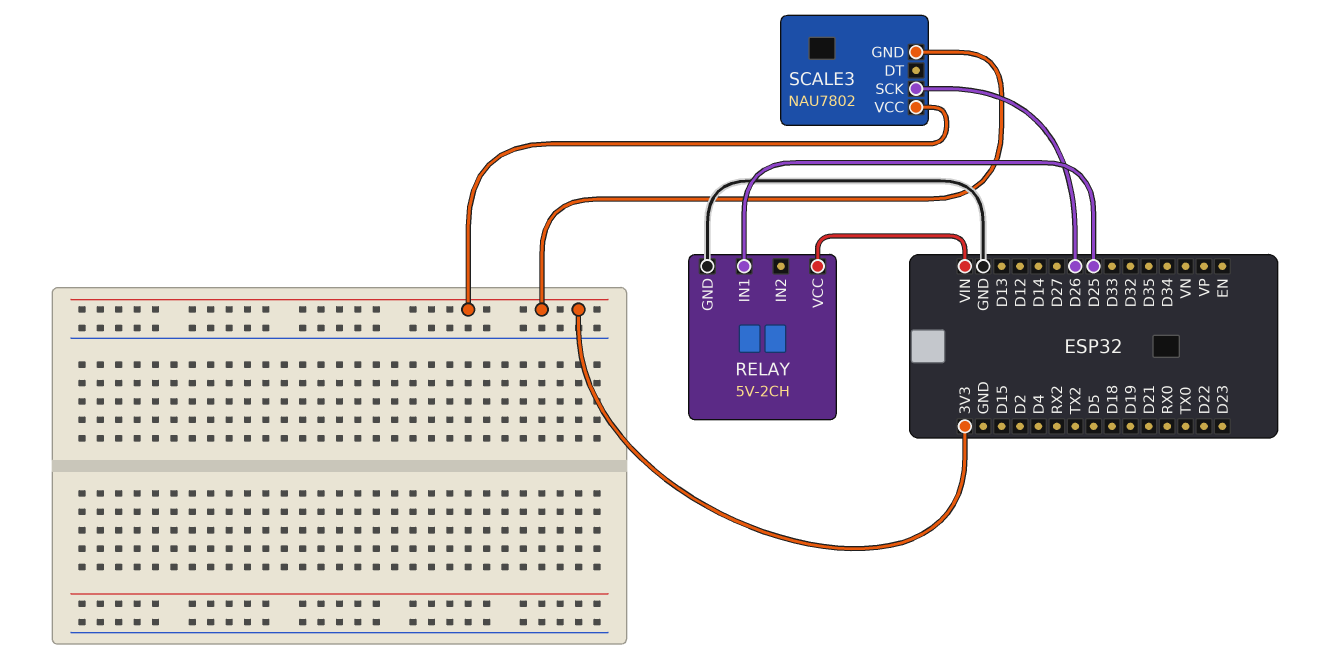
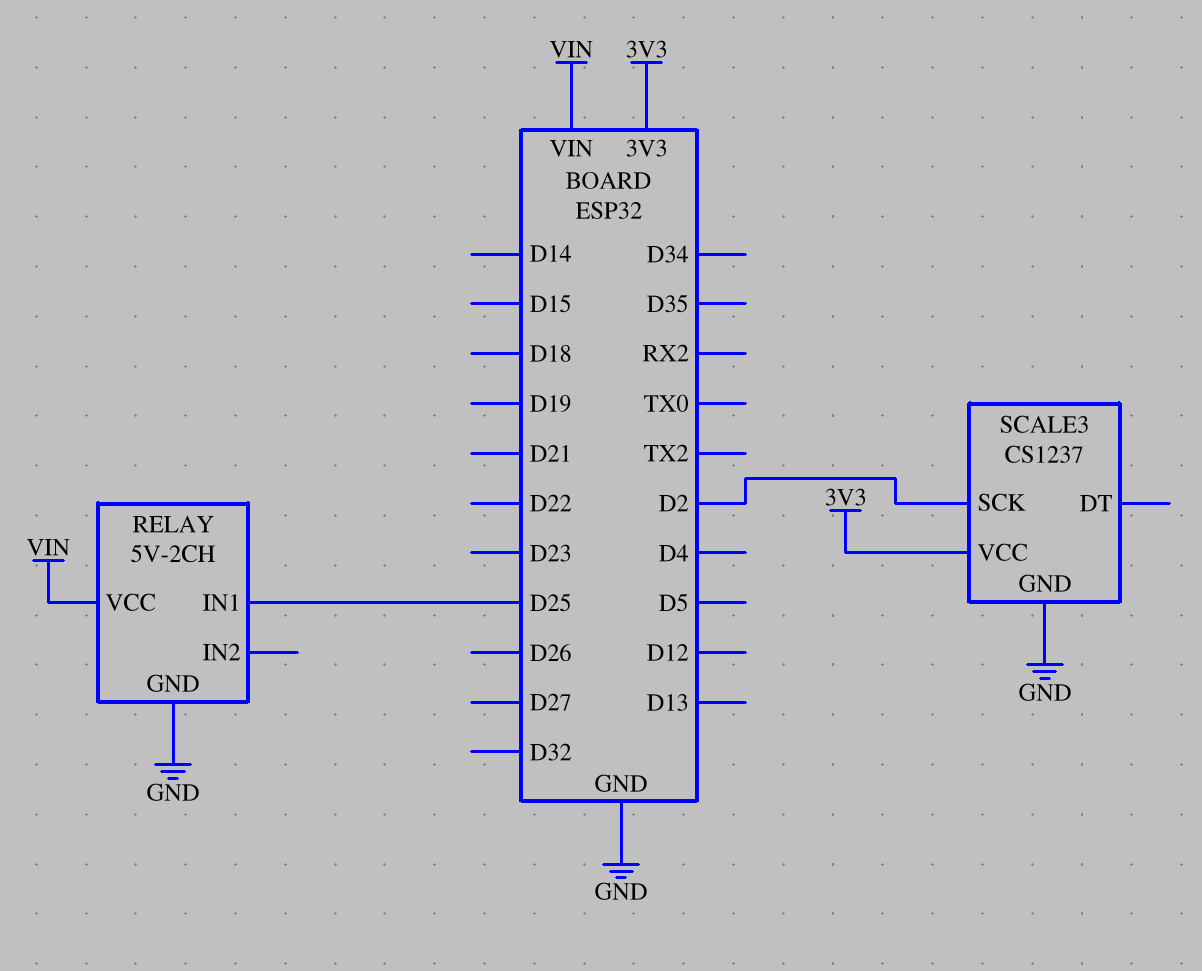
SCALE3: NAU7802 -> CS1237
SCALE3 pin GND: 3V3 -> GND
SCALE3 pin SCK: D26 -> D2

